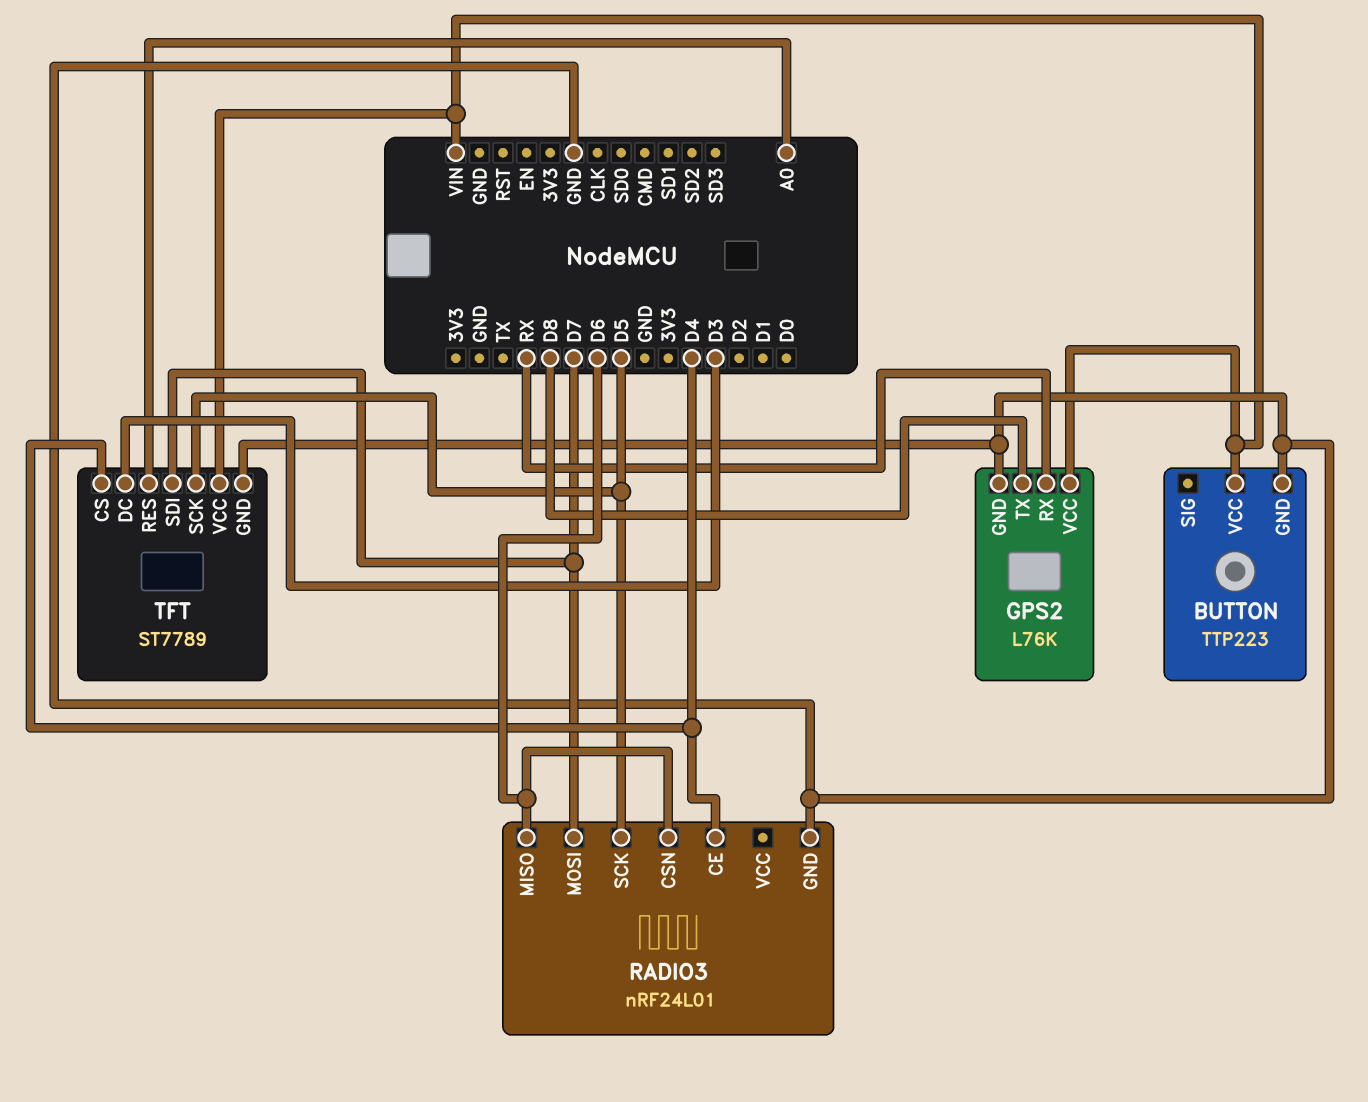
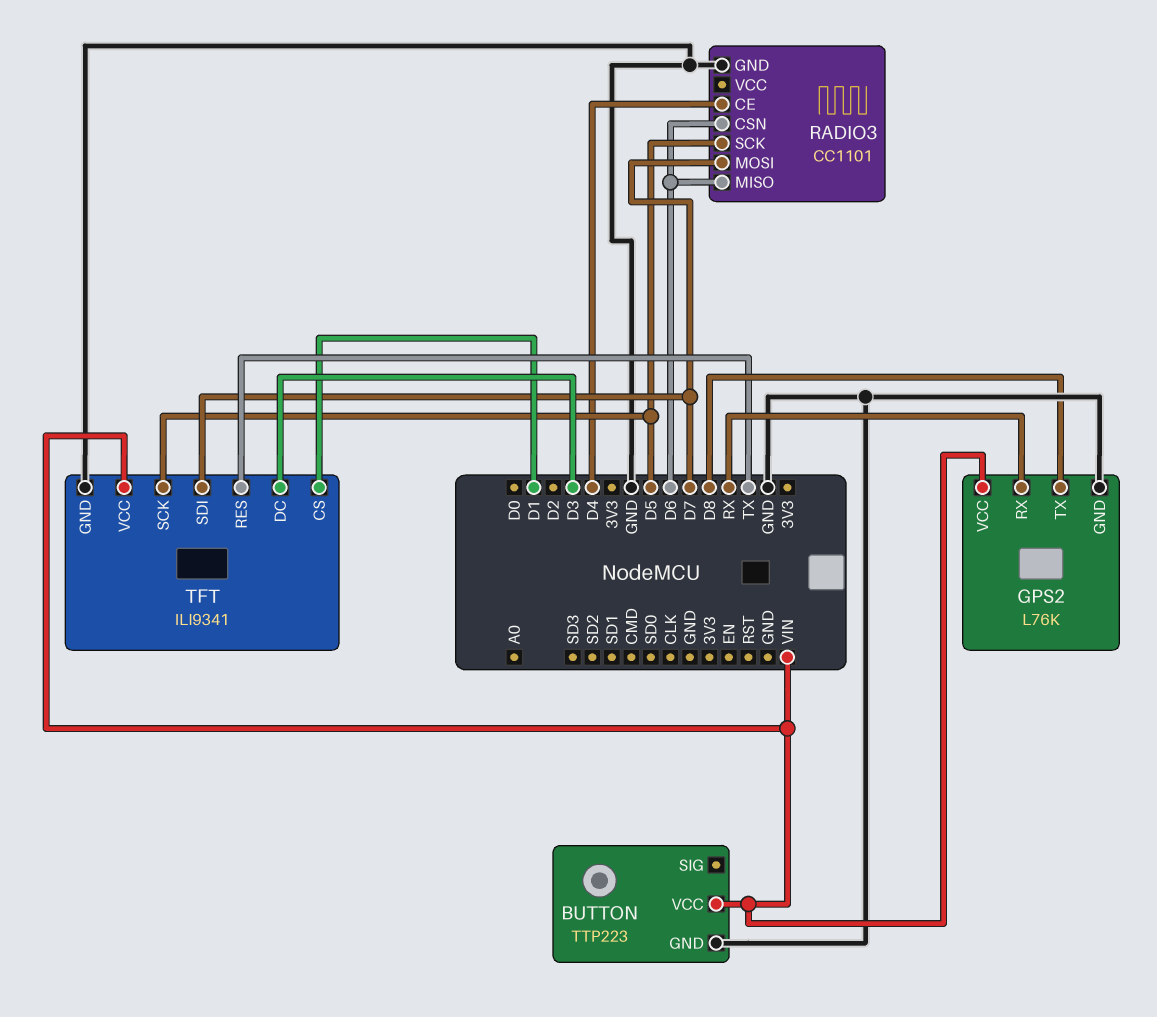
RADIO3: nRF24L01 -> CC1101
TFT: ST7789 -> ILI9341
TFT pin CS: D4 -> D1
TFT pin RES: A0 -> TX

